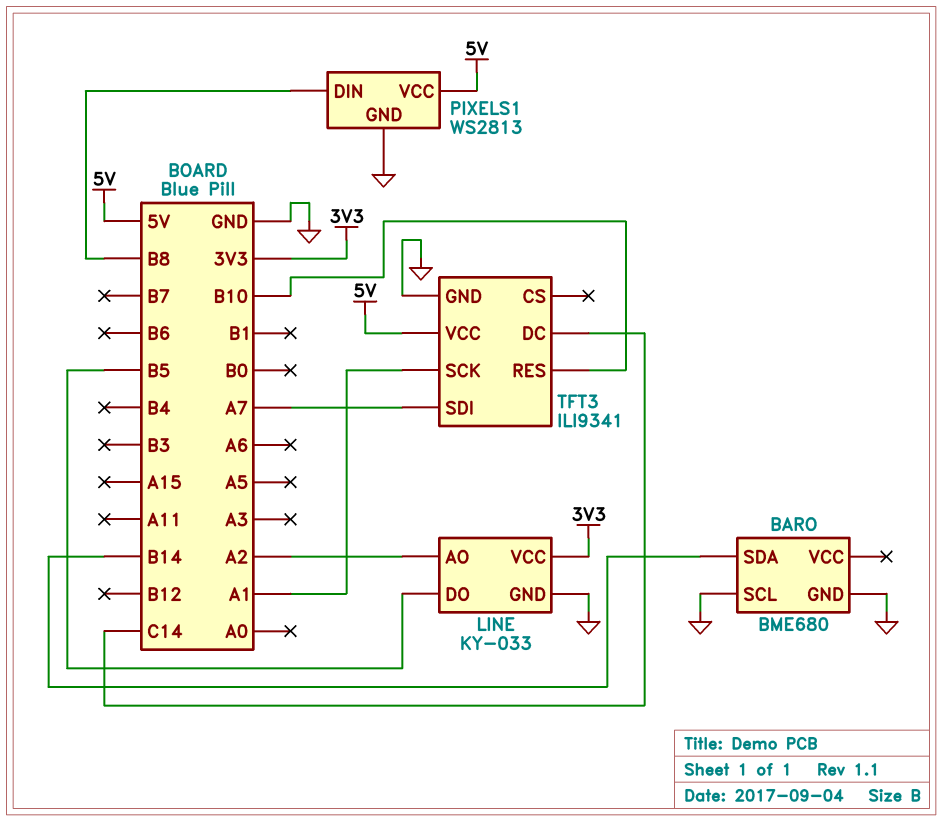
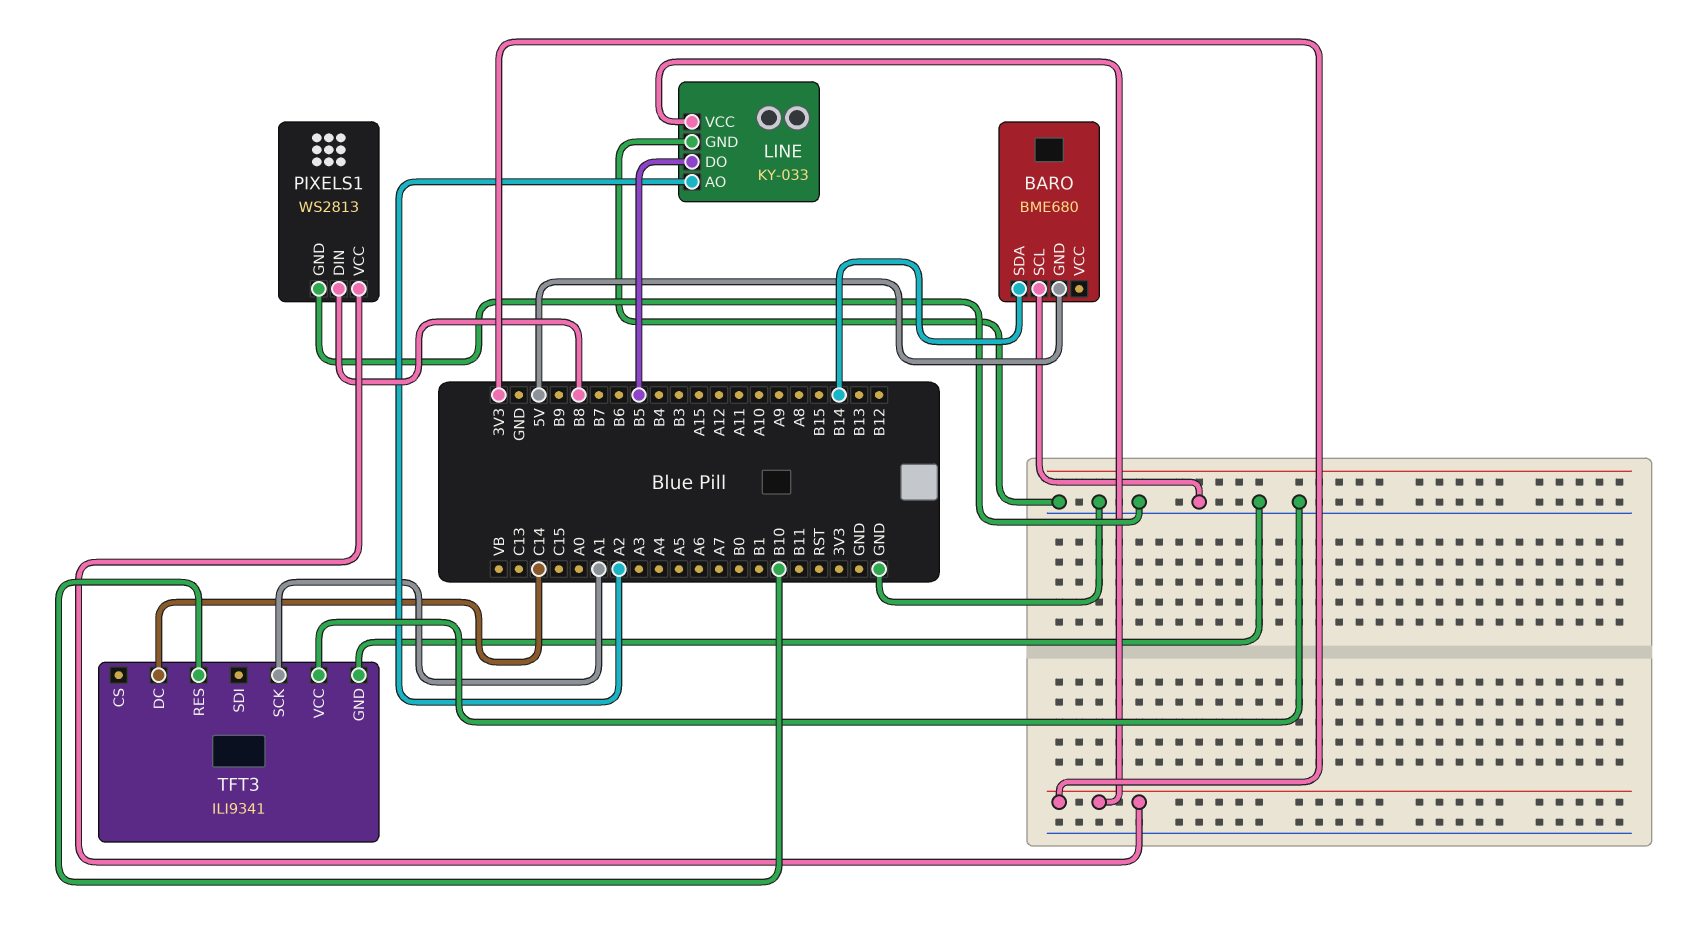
BARO pin GND: GND -> 5V
PIXELS1 pin VCC: 5V -> 3V3
TFT3 pin SDI: A7 -> none
TFT3 pin VCC: 5V -> GND

